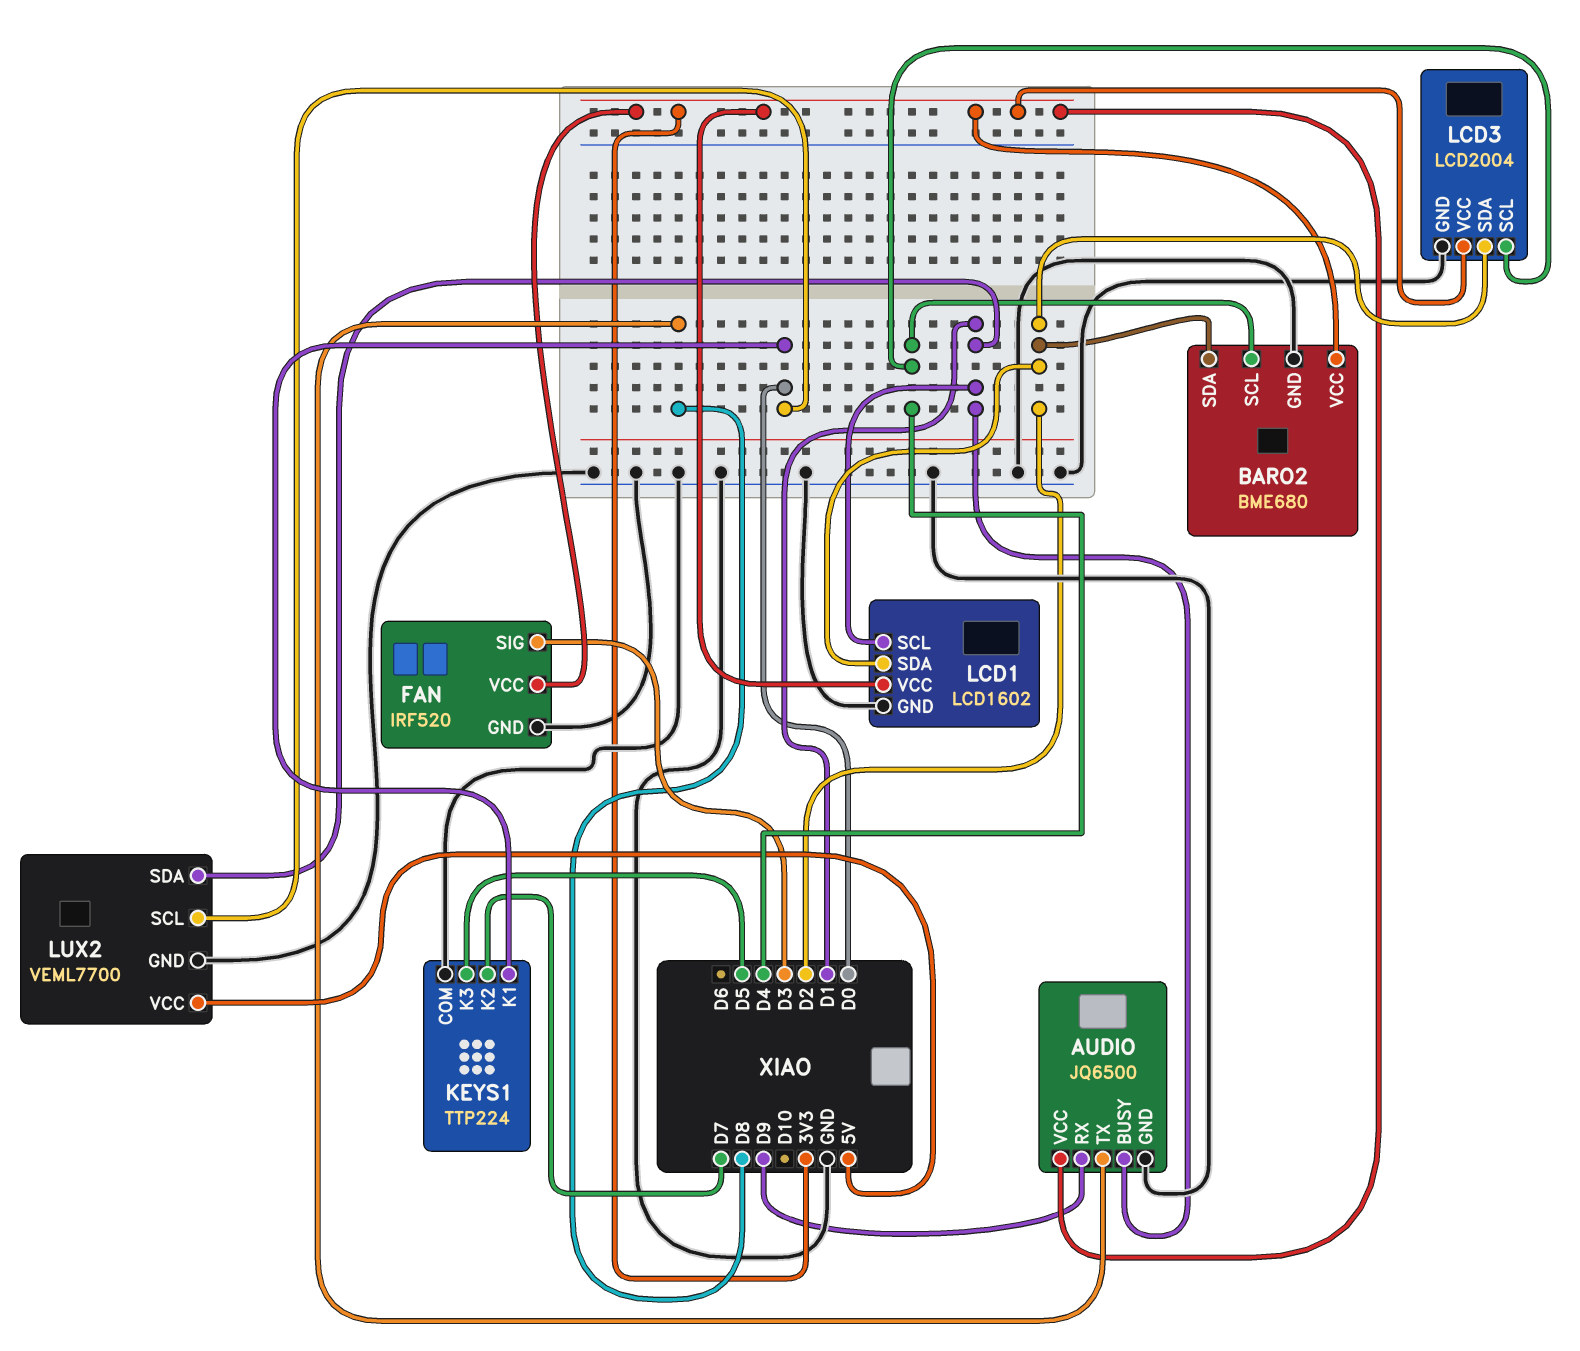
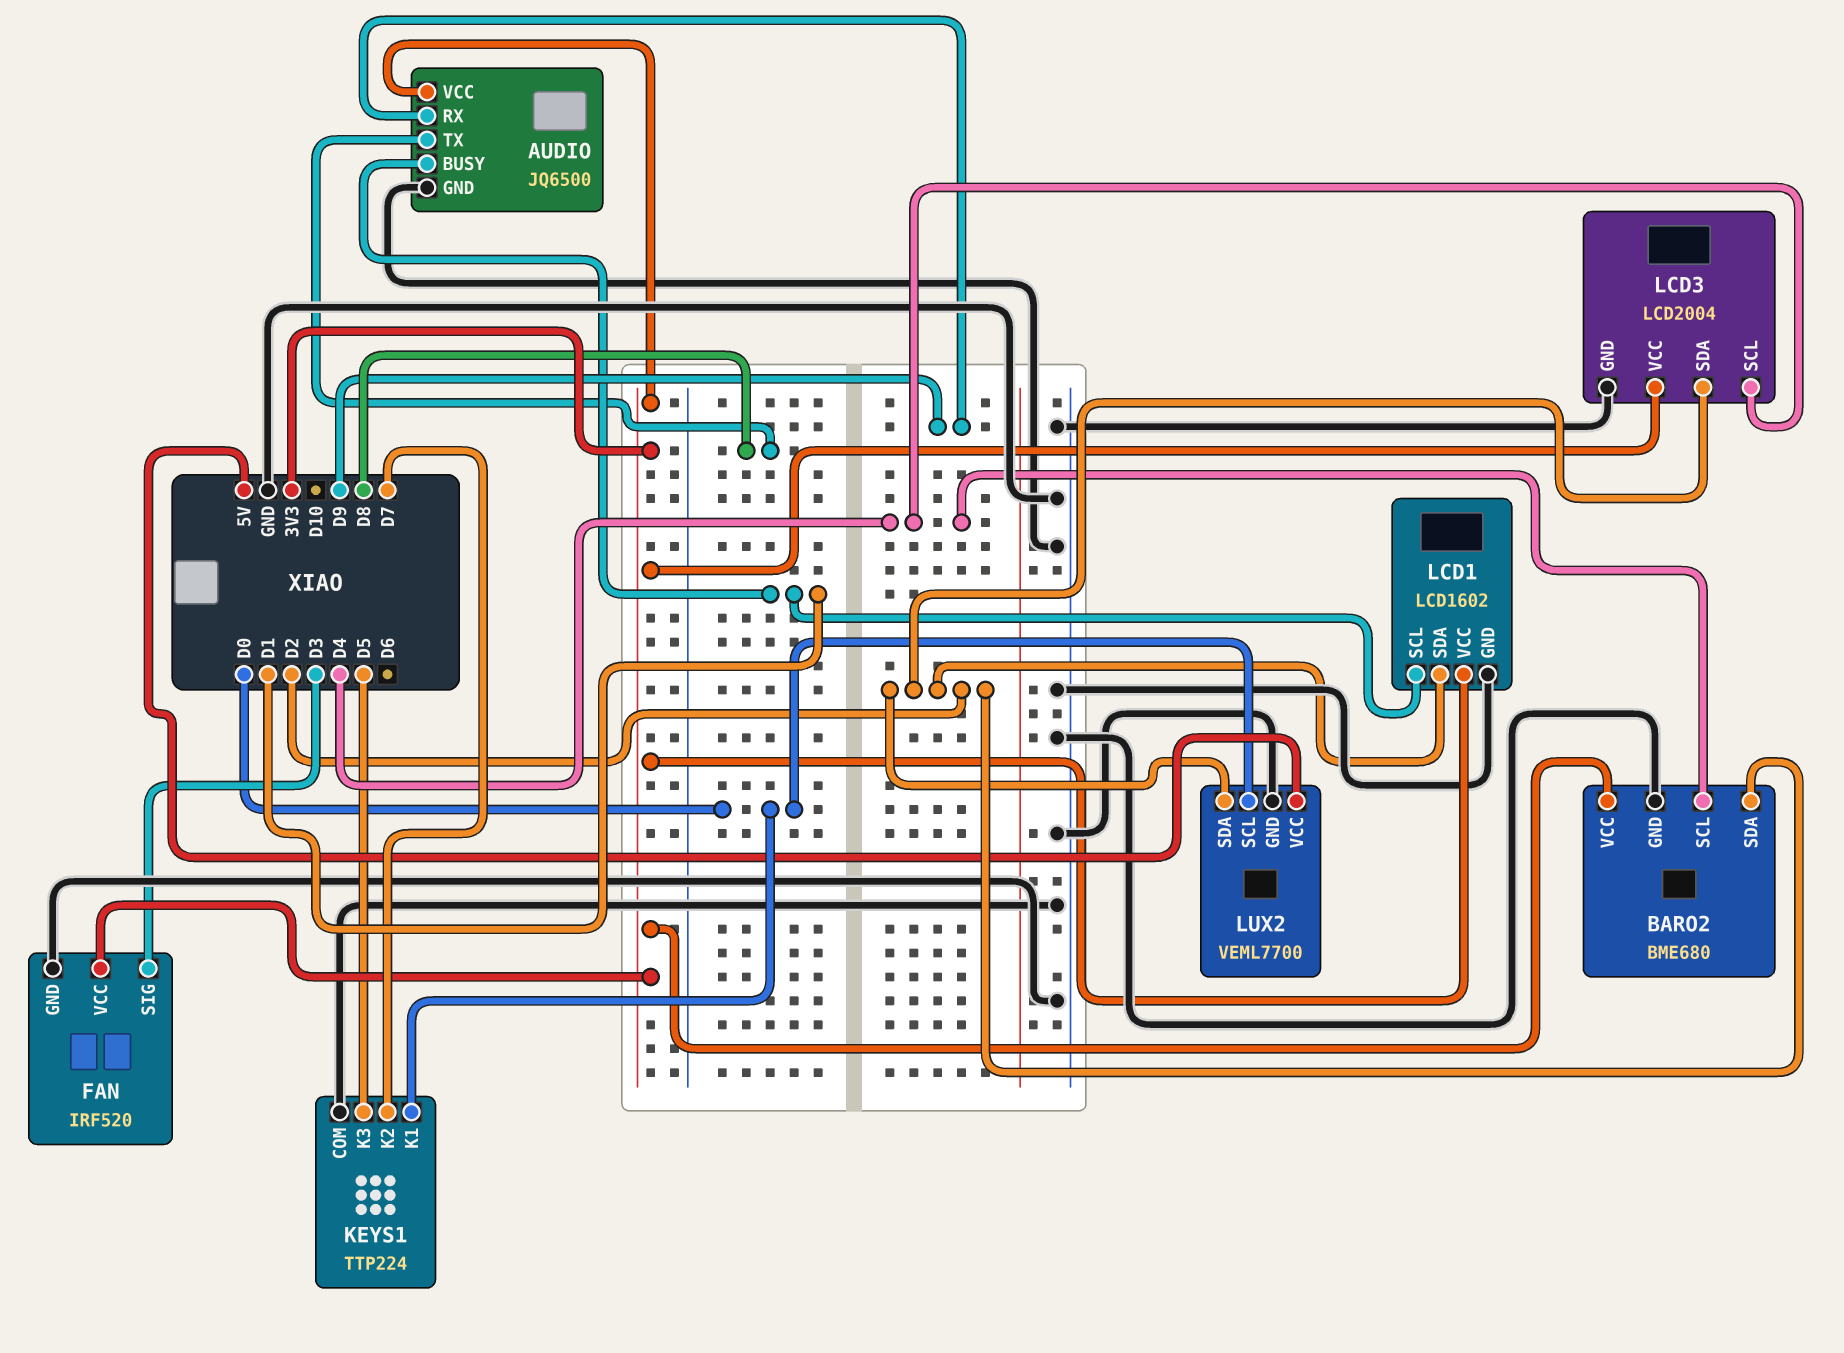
LUX2 pin SDA: D1 -> D2

